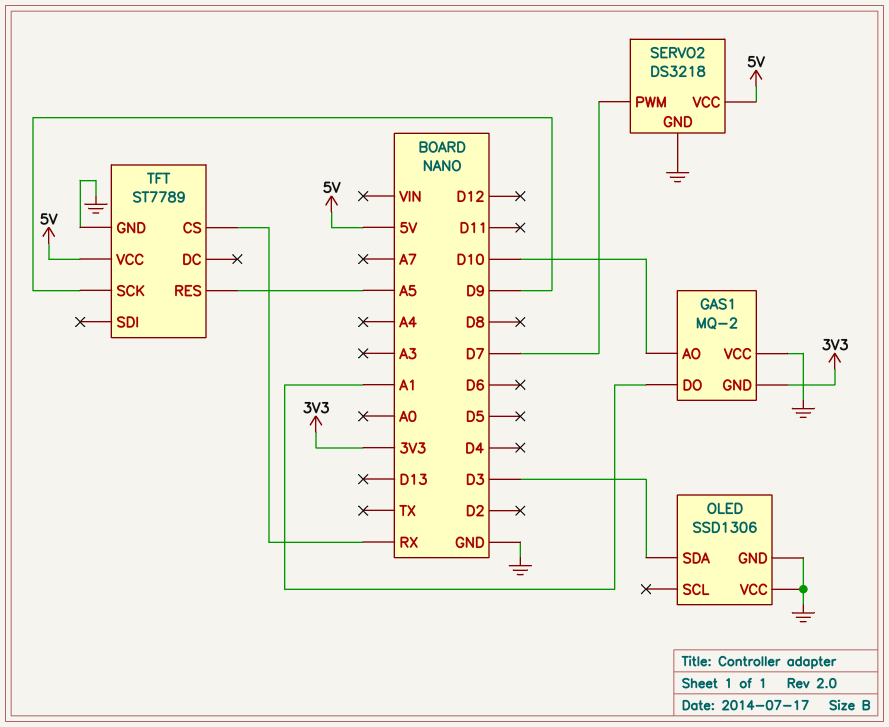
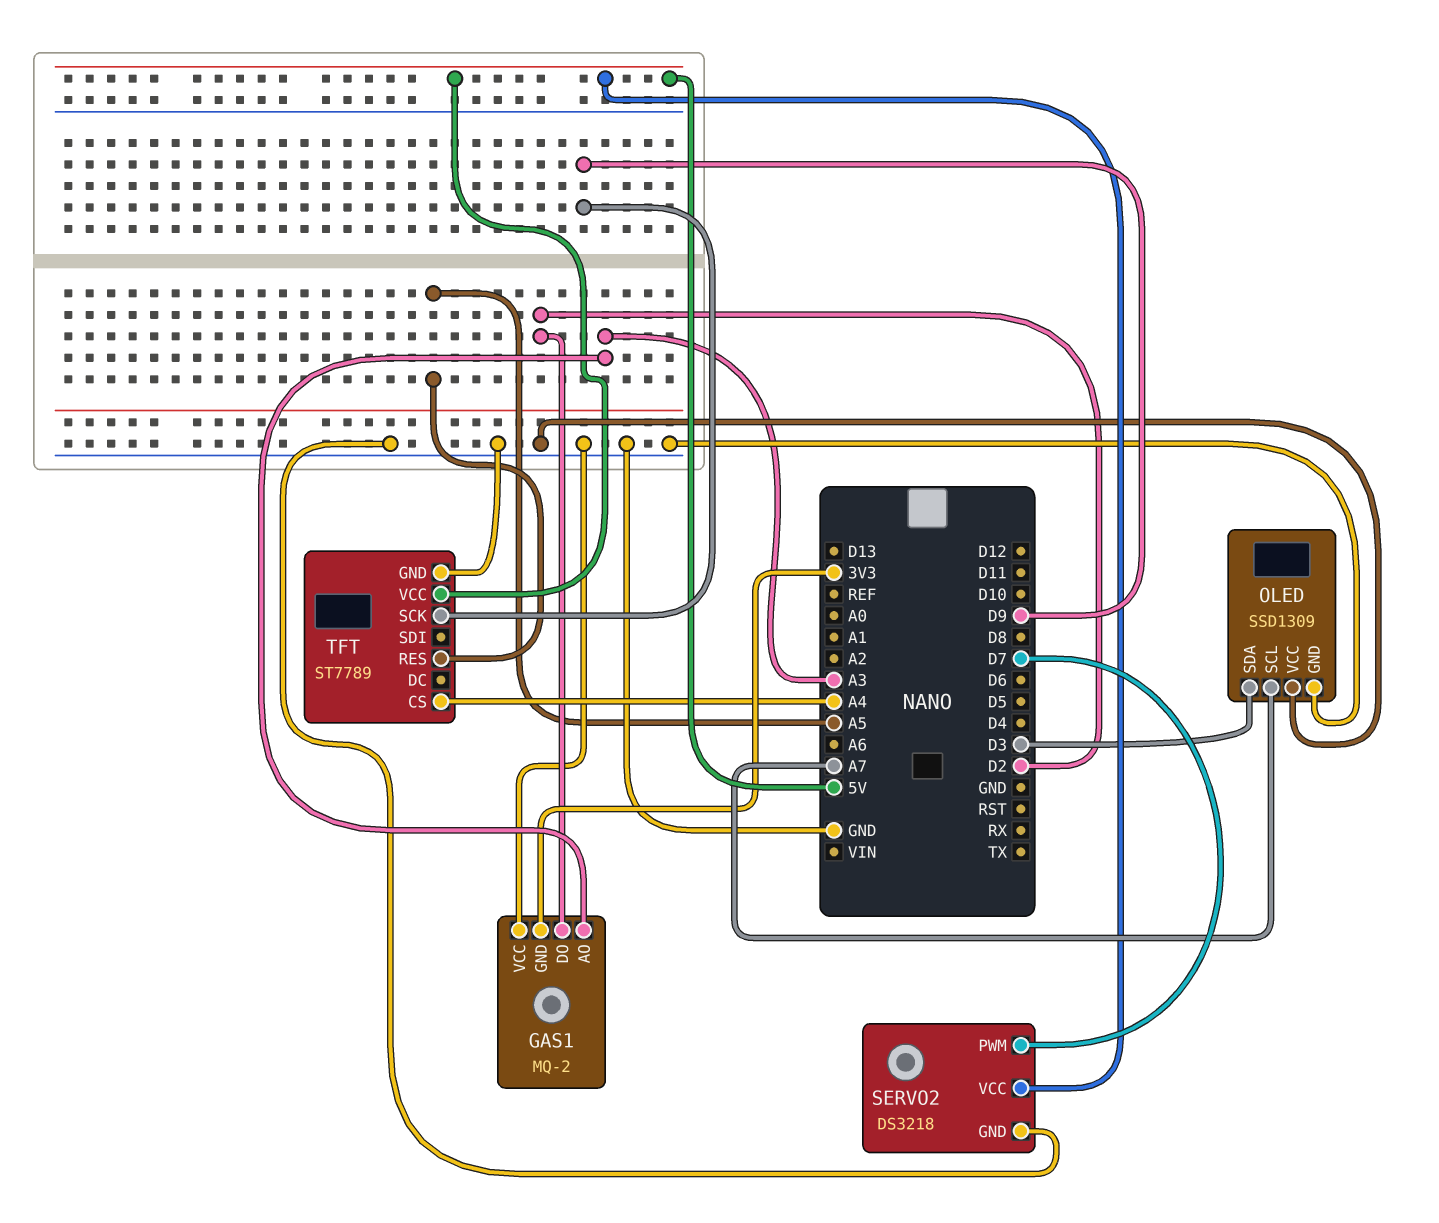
GAS1 pin AO: D10 -> A3
GAS1 pin DO: A1 -> D2
OLED: SSD1306 -> SSD1309
OLED pin SCL: none -> A7
TFT pin CS: RX -> A4

